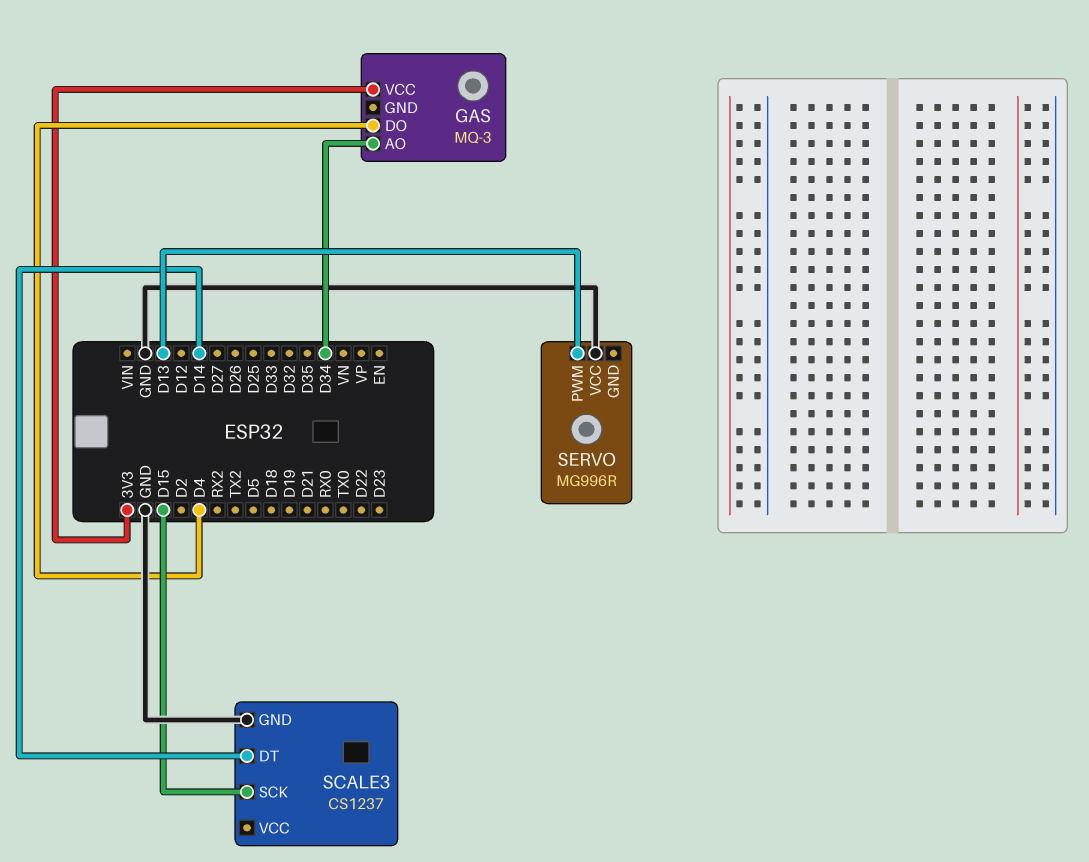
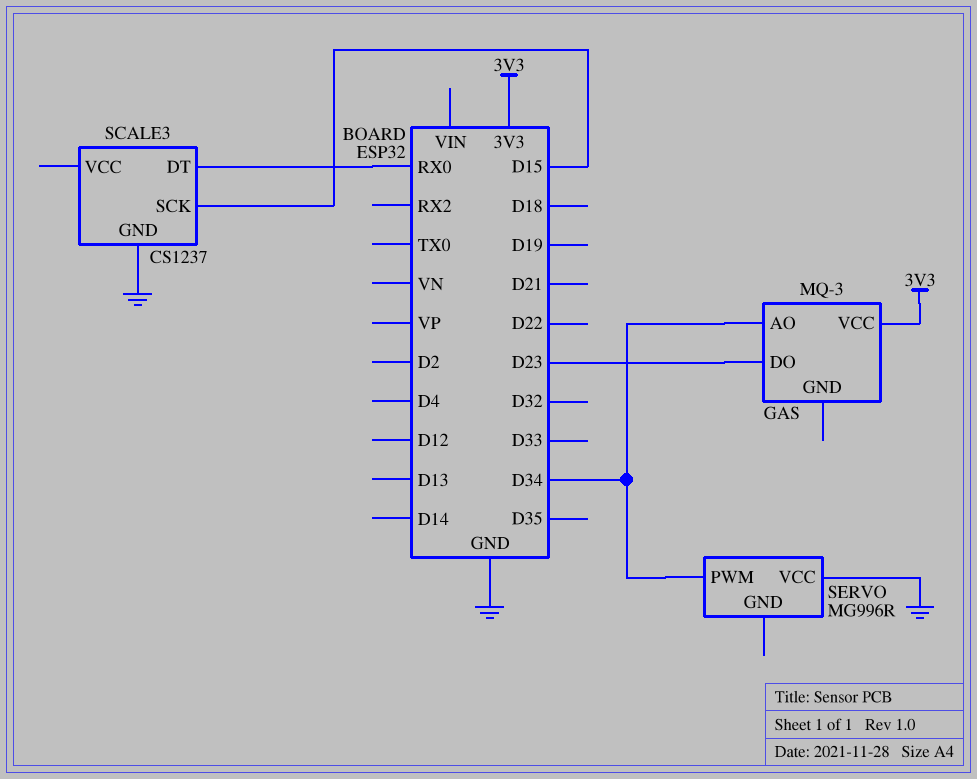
GAS pin DO: D4 -> D23
SCALE3 pin DT: D14 -> RX0
SERVO pin PWM: D13 -> D34

